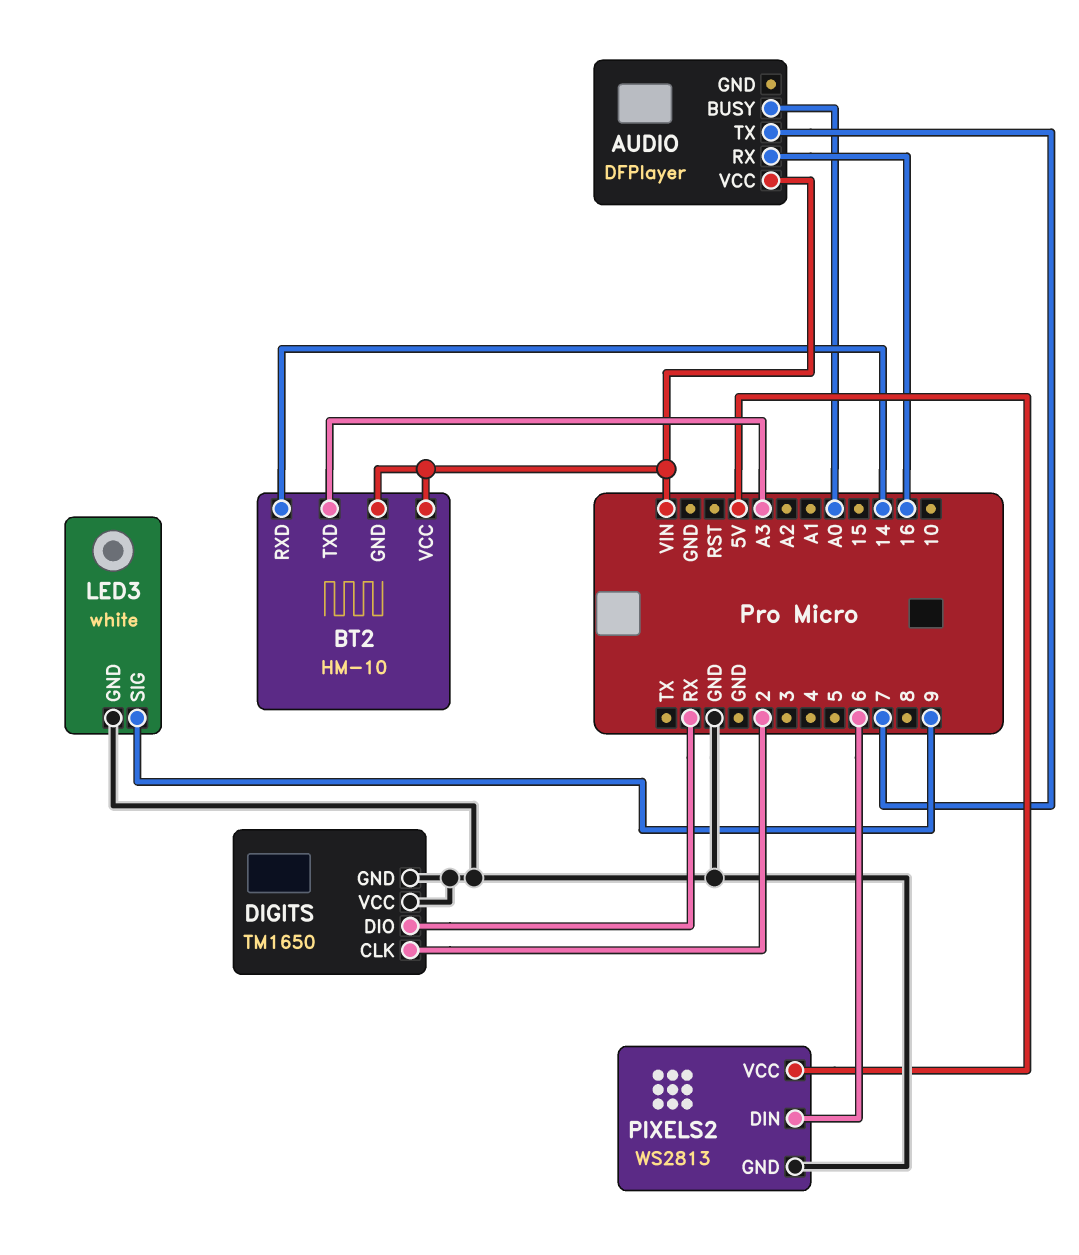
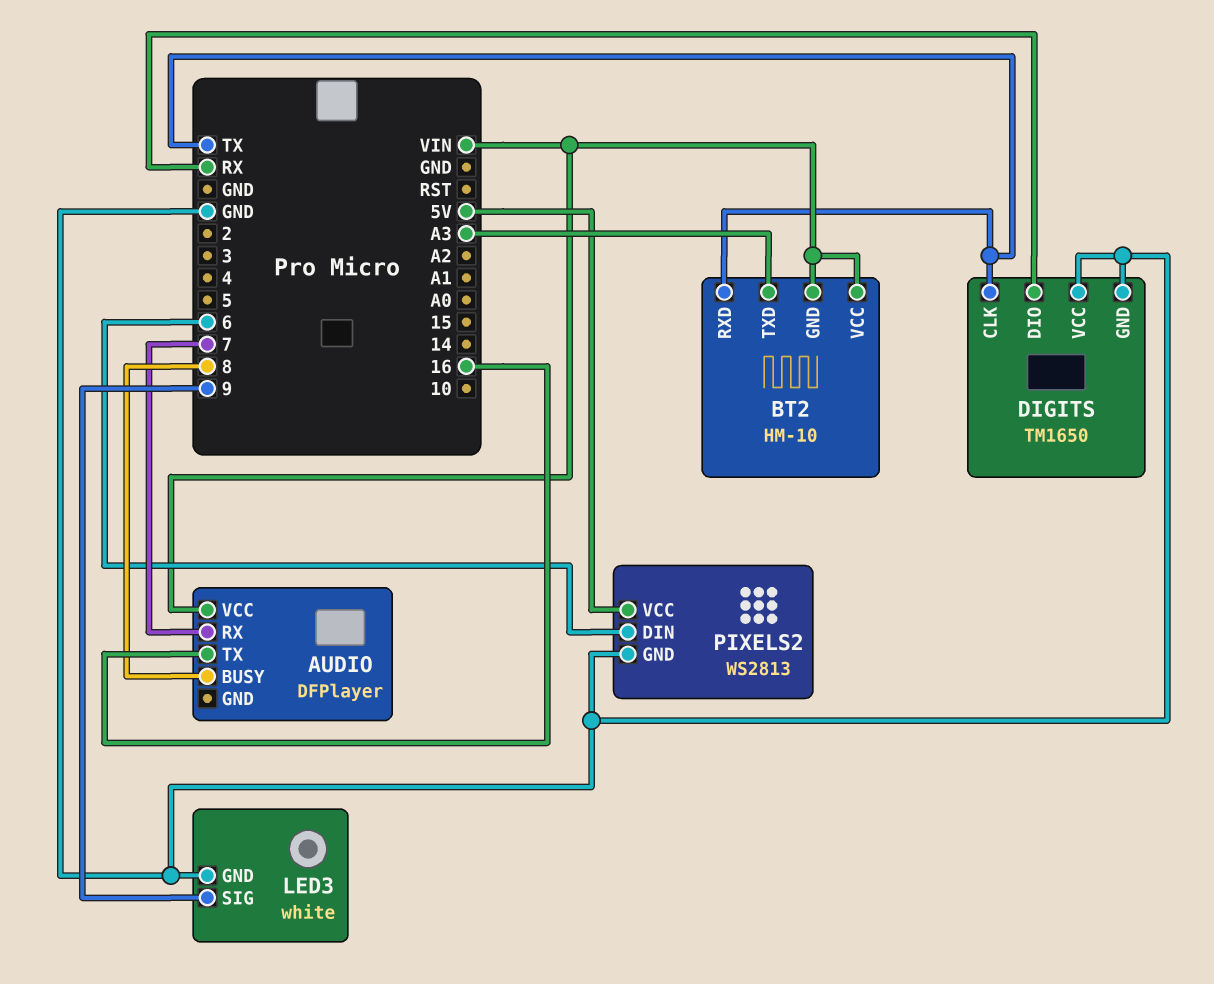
AUDIO pin BUSY: A0 -> 8
AUDIO pin RX: 16 -> 7
AUDIO pin TX: 7 -> 16
BT2 pin RXD: 14 -> TX
DIGITS pin CLK: 2 -> TX

